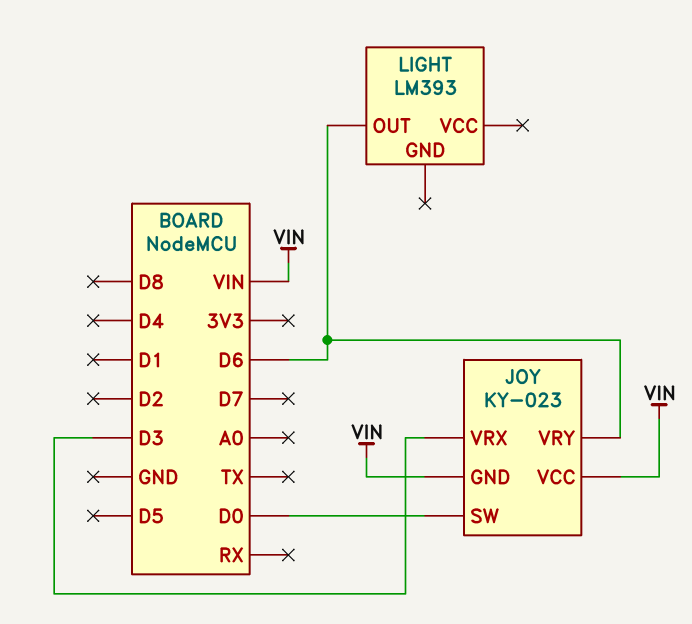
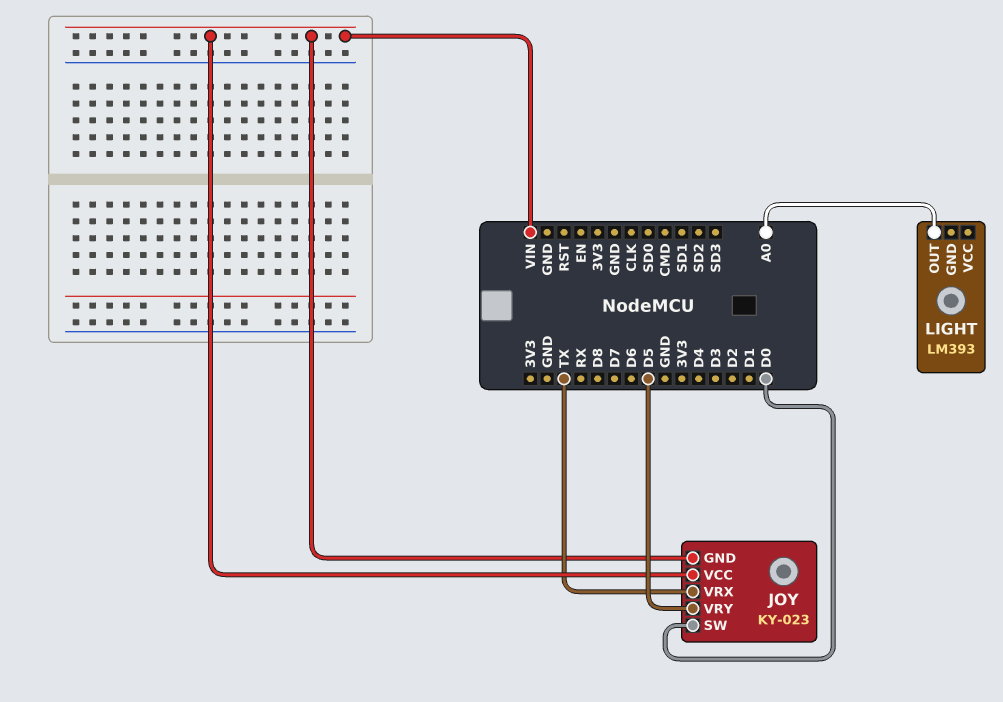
JOY pin VRX: D3 -> TX
JOY pin VRY: D6 -> D5
LIGHT pin OUT: D6 -> A0

